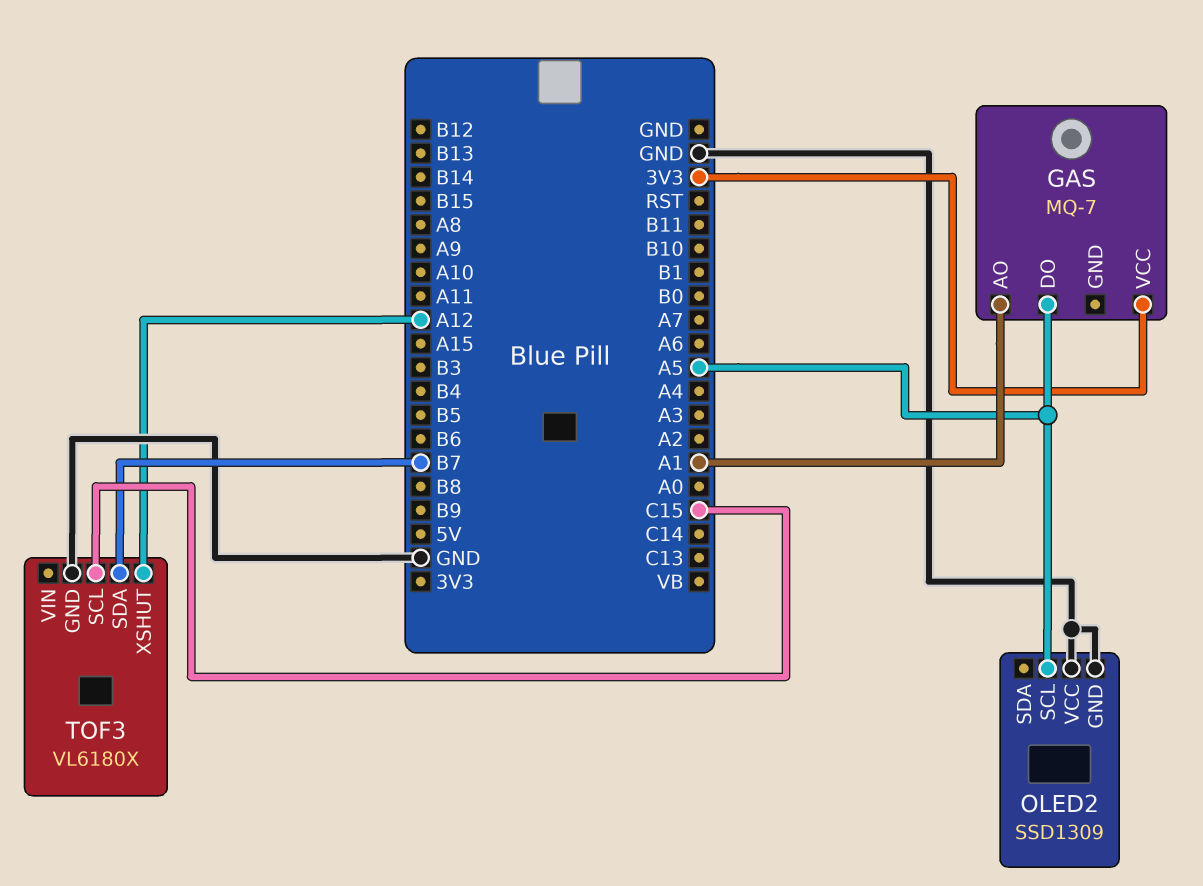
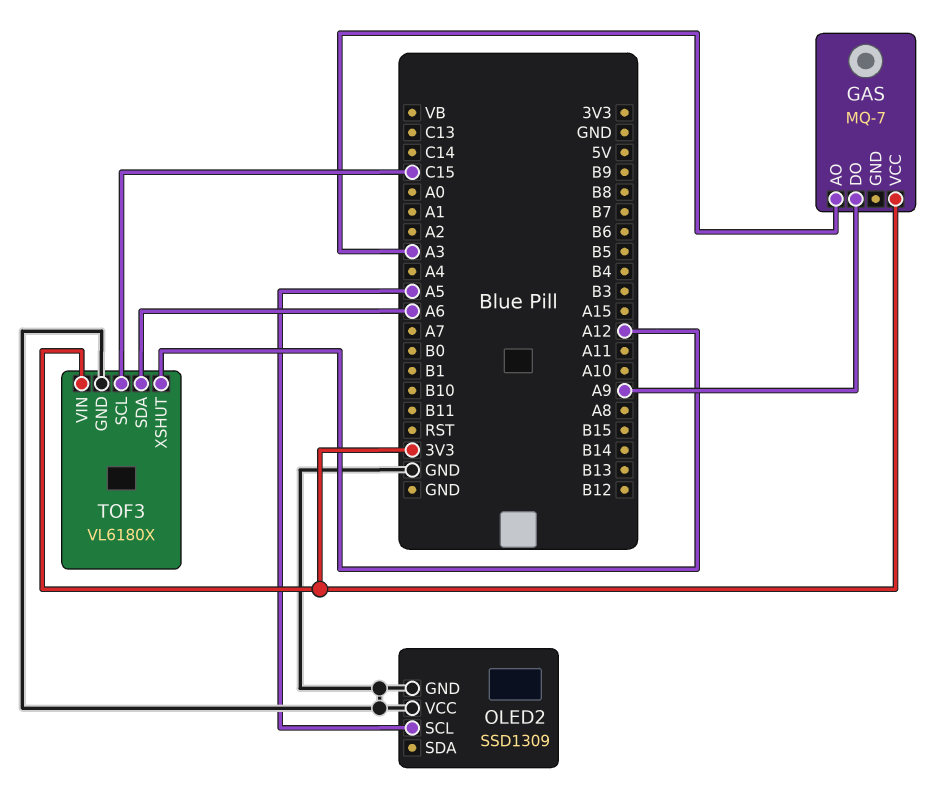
GAS pin AO: A1 -> A3
GAS pin DO: A5 -> A9
TOF3 pin SDA: B7 -> A6
TOF3 pin VIN: none -> 3V3

